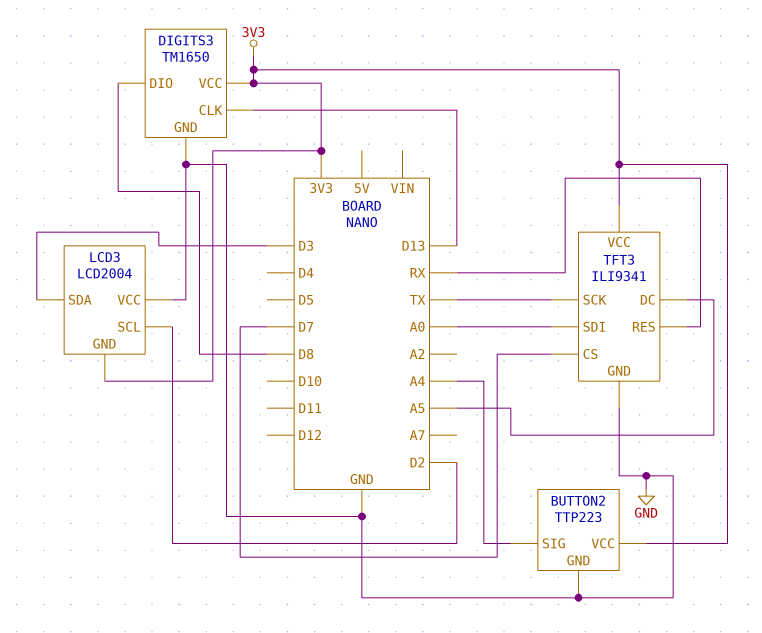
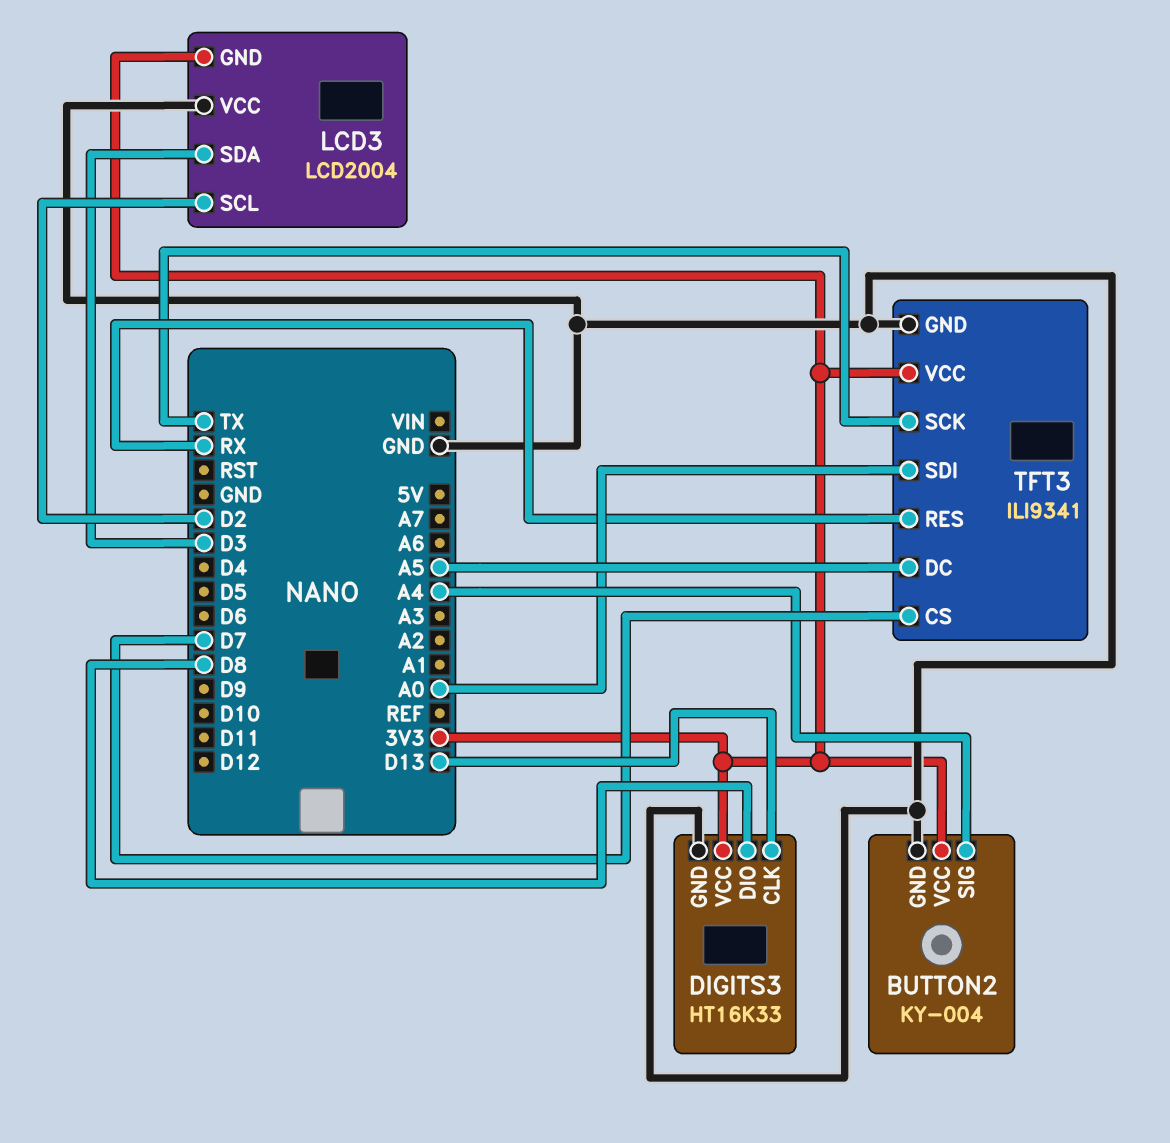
BUTTON2: TTP223 -> KY-004
DIGITS3: TM1650 -> HT16K33

